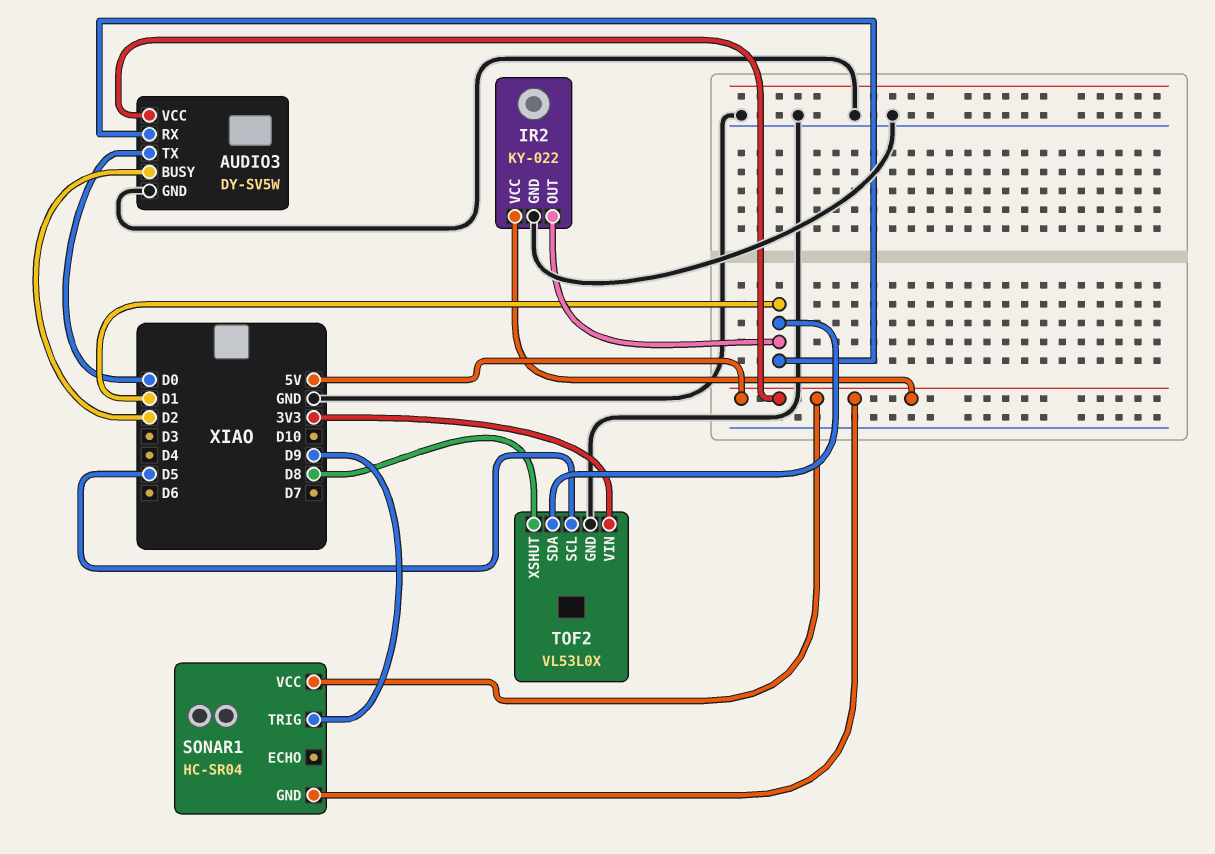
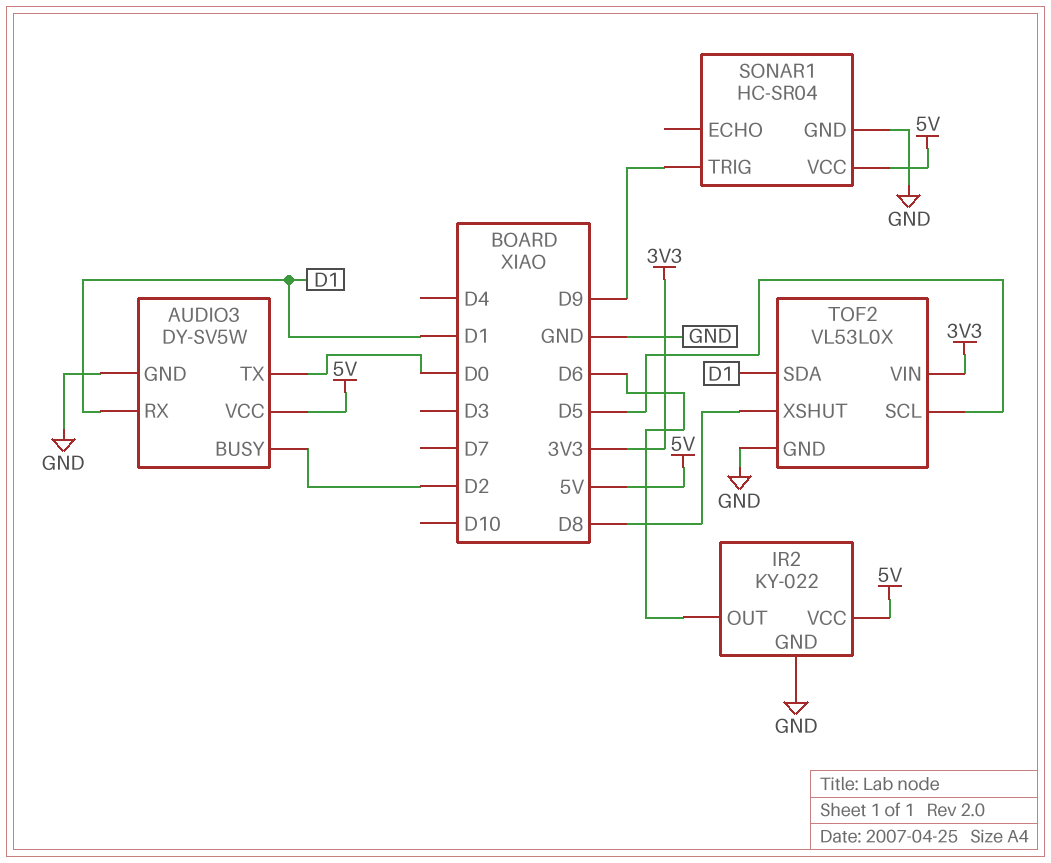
IR2 pin OUT: D1 -> D6
SONAR1 pin GND: 5V -> GND

